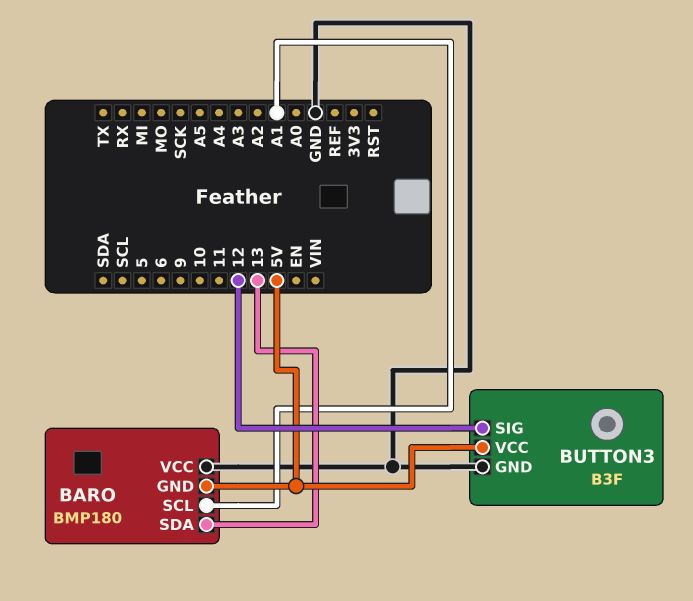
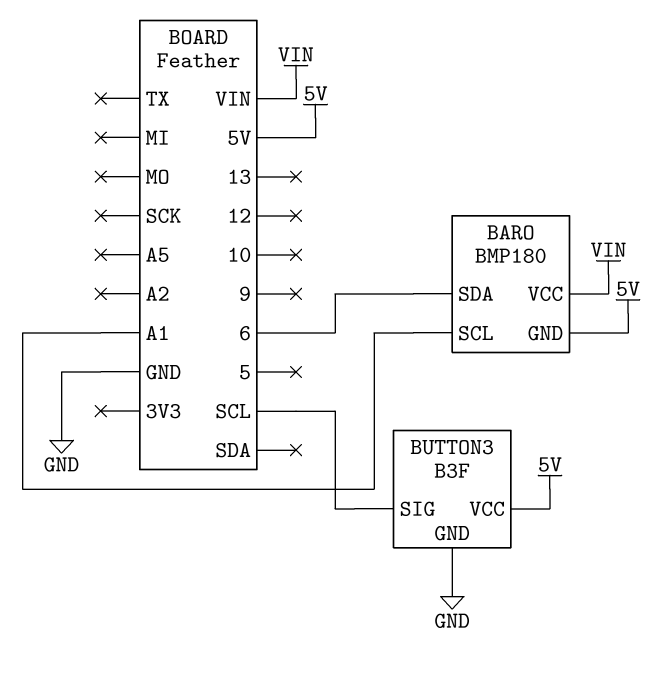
BARO pin SDA: 13 -> 6
BARO pin VCC: GND -> VIN
BUTTON3 pin SIG: 12 -> SCL

